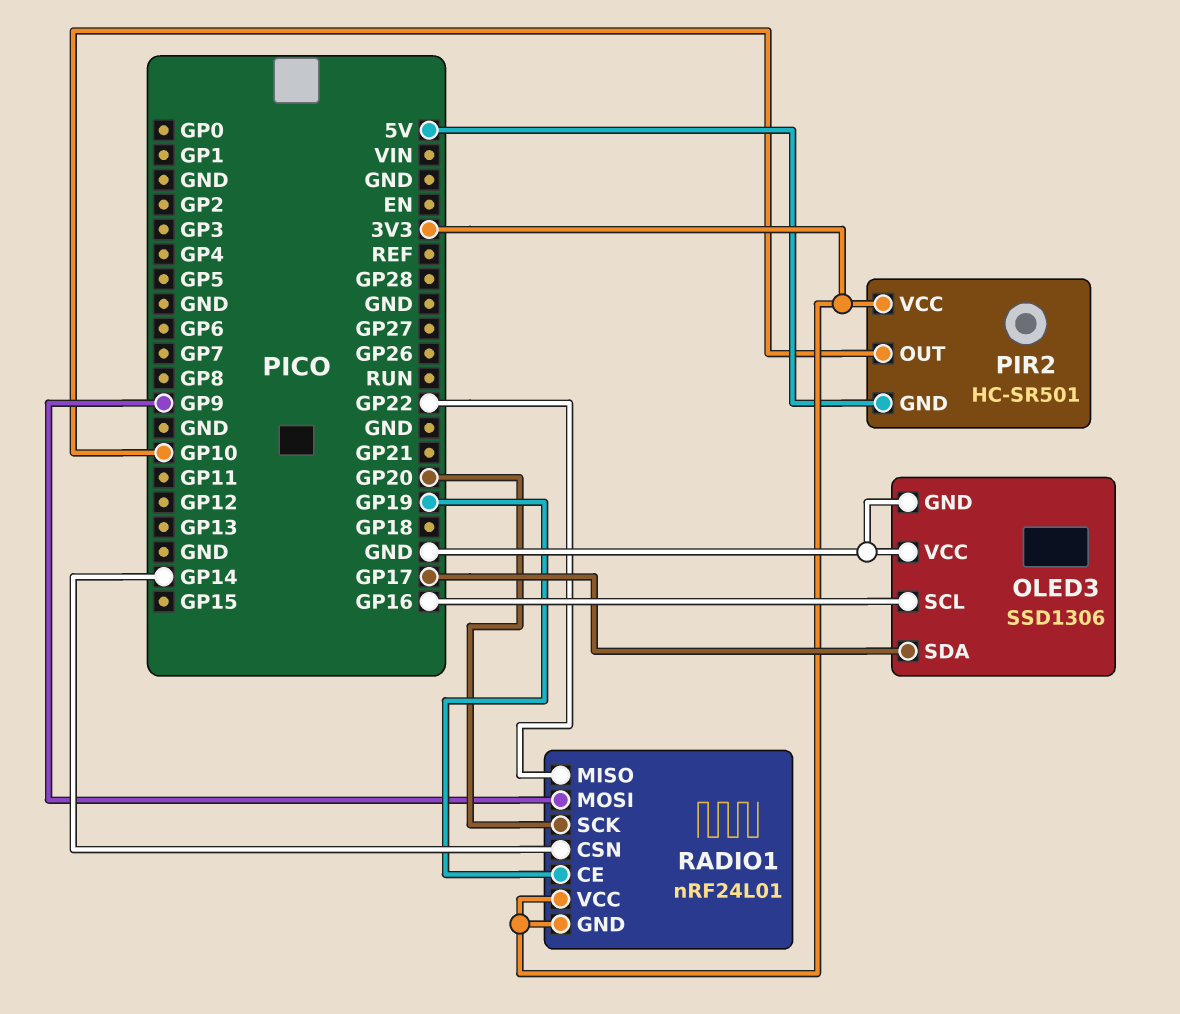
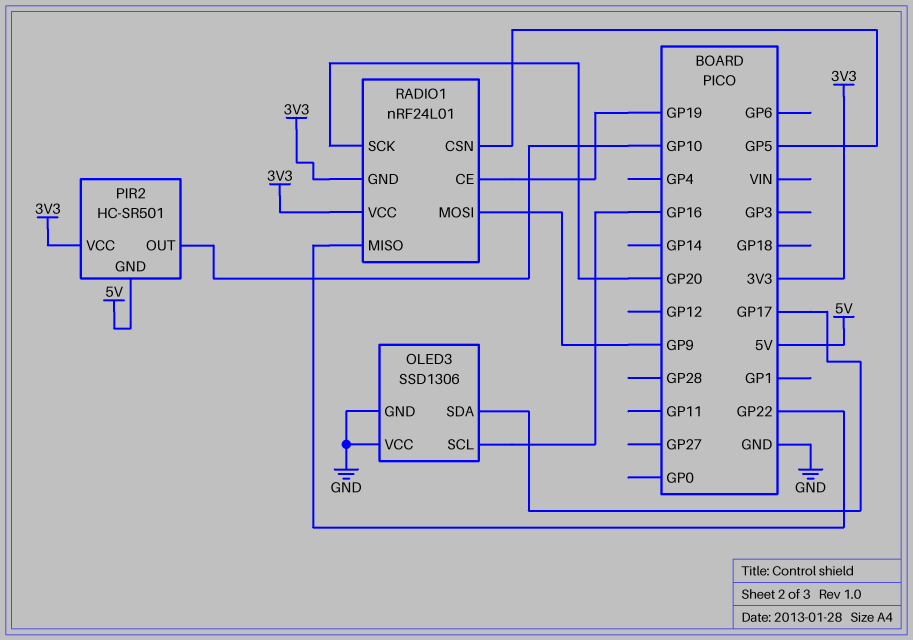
RADIO1 pin CSN: GP14 -> GP5

